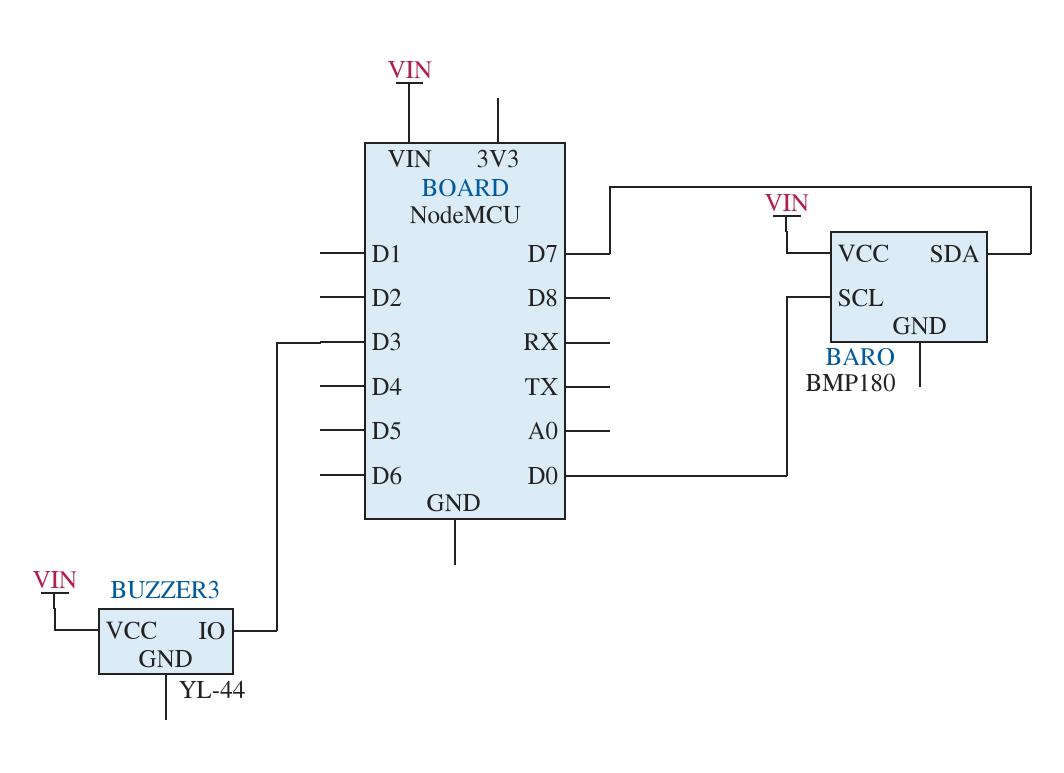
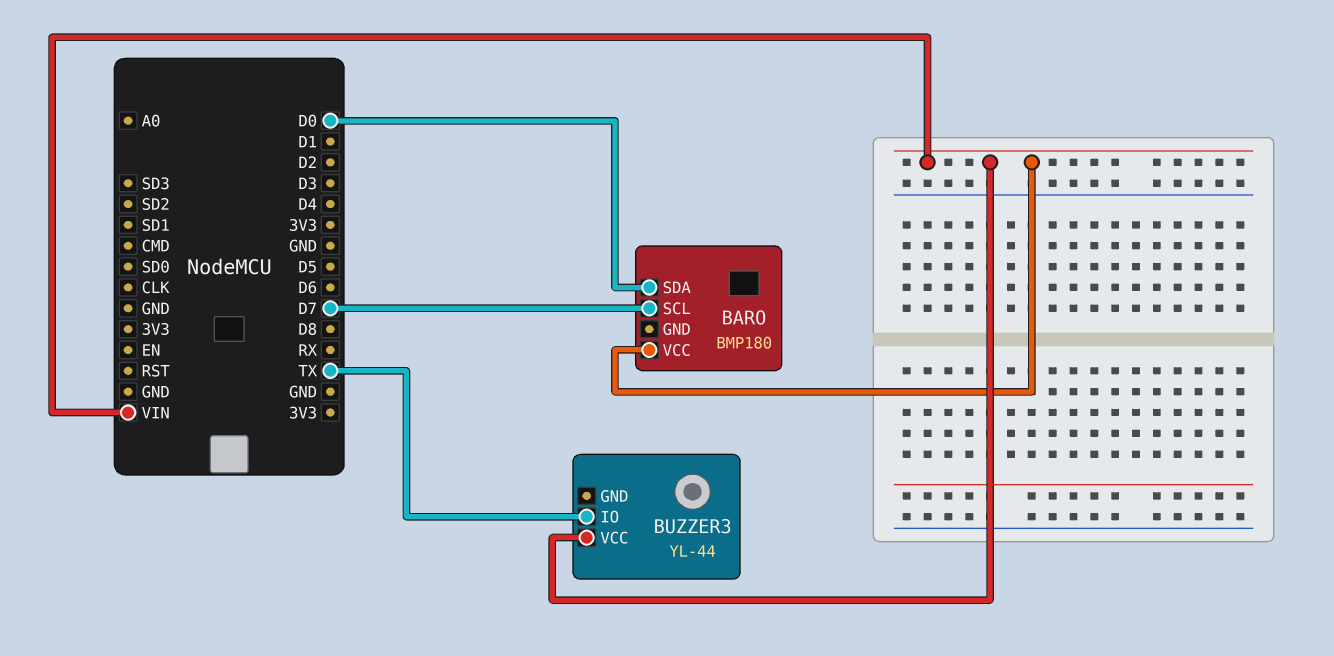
BARO pin SCL: D0 -> D7
BARO pin SDA: D7 -> D0
BUZZER3 pin IO: D3 -> TX

